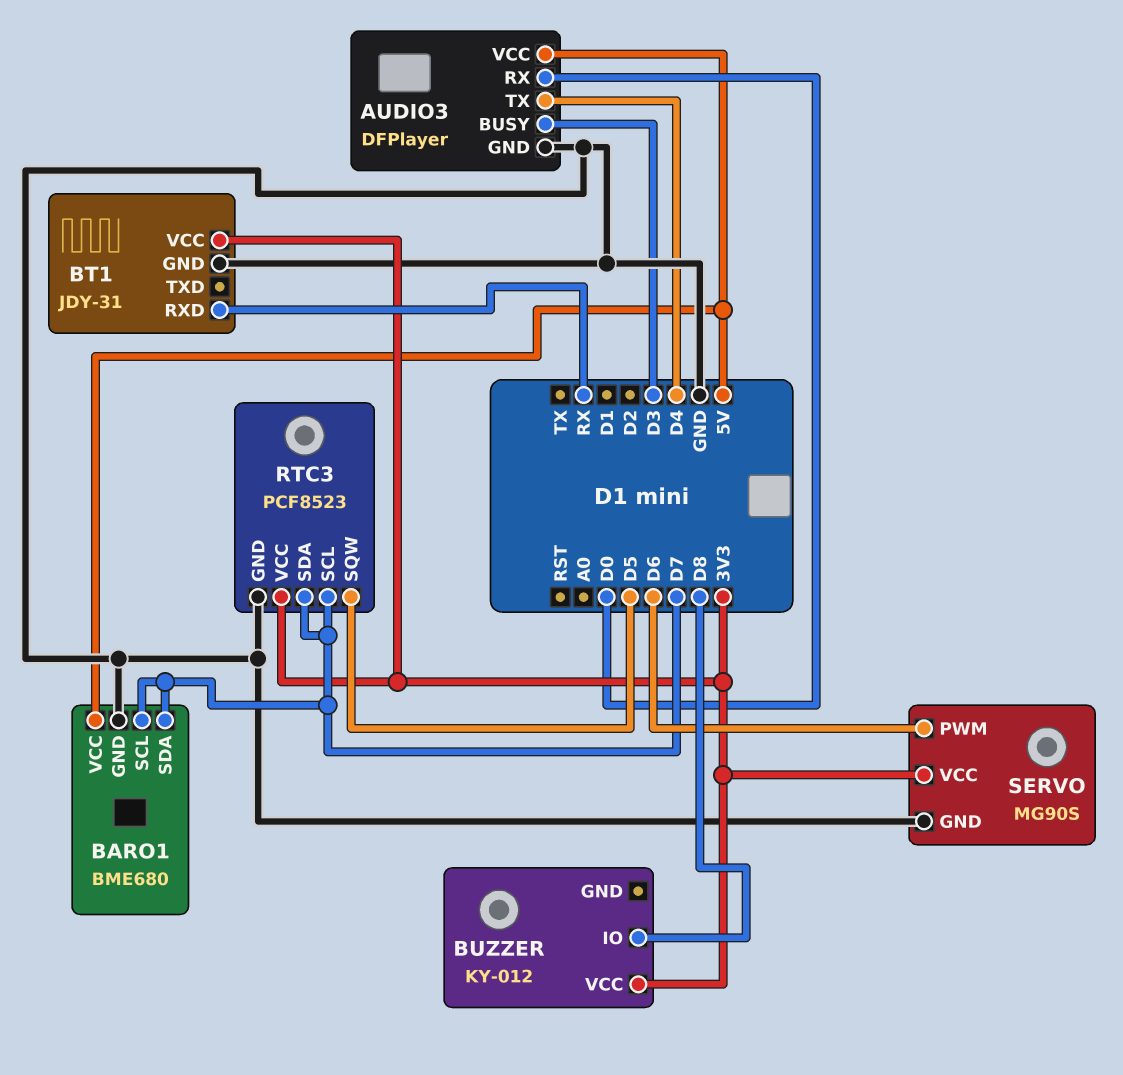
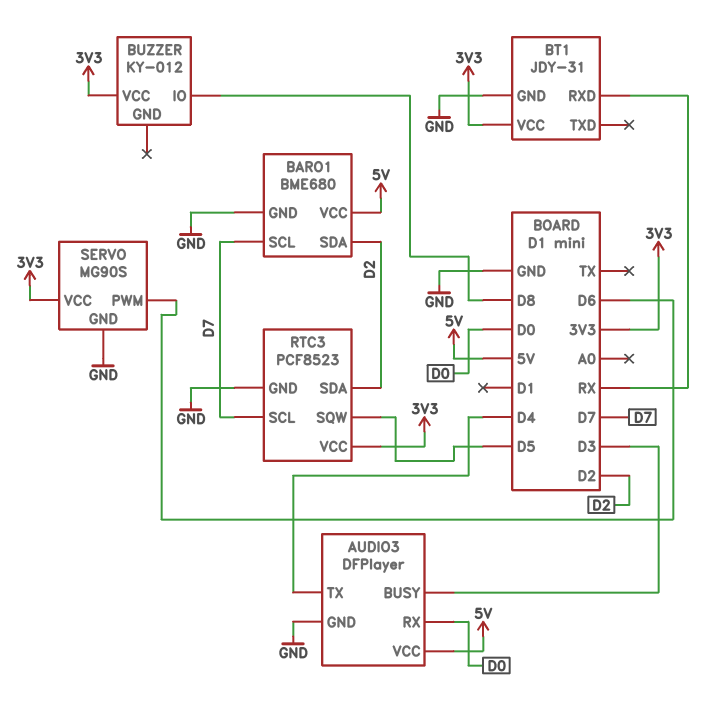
BARO1 pin SDA: D7 -> D2
RTC3 pin SDA: D7 -> D2

